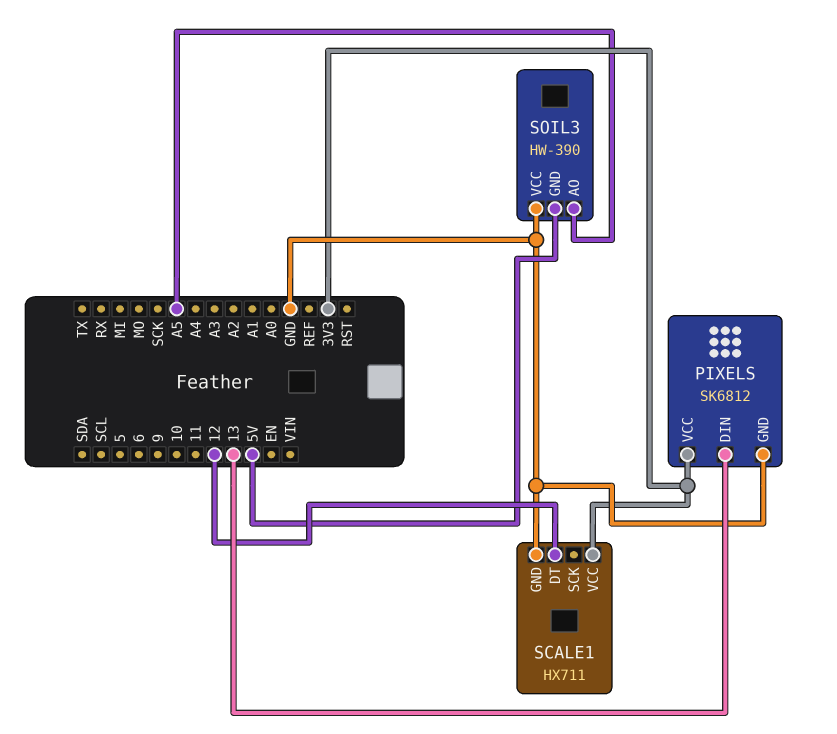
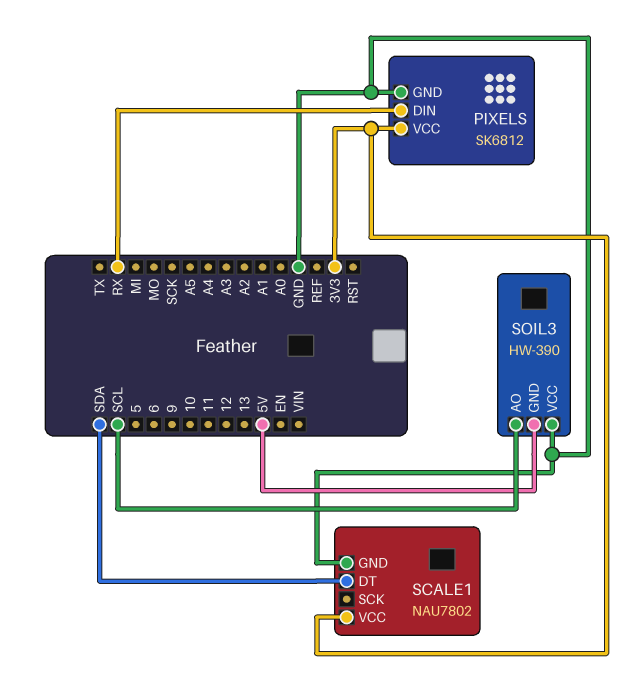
PIXELS pin DIN: 13 -> RX
SCALE1: HX711 -> NAU7802
SCALE1 pin DT: 12 -> SDA
SOIL3 pin AO: A5 -> SCL

